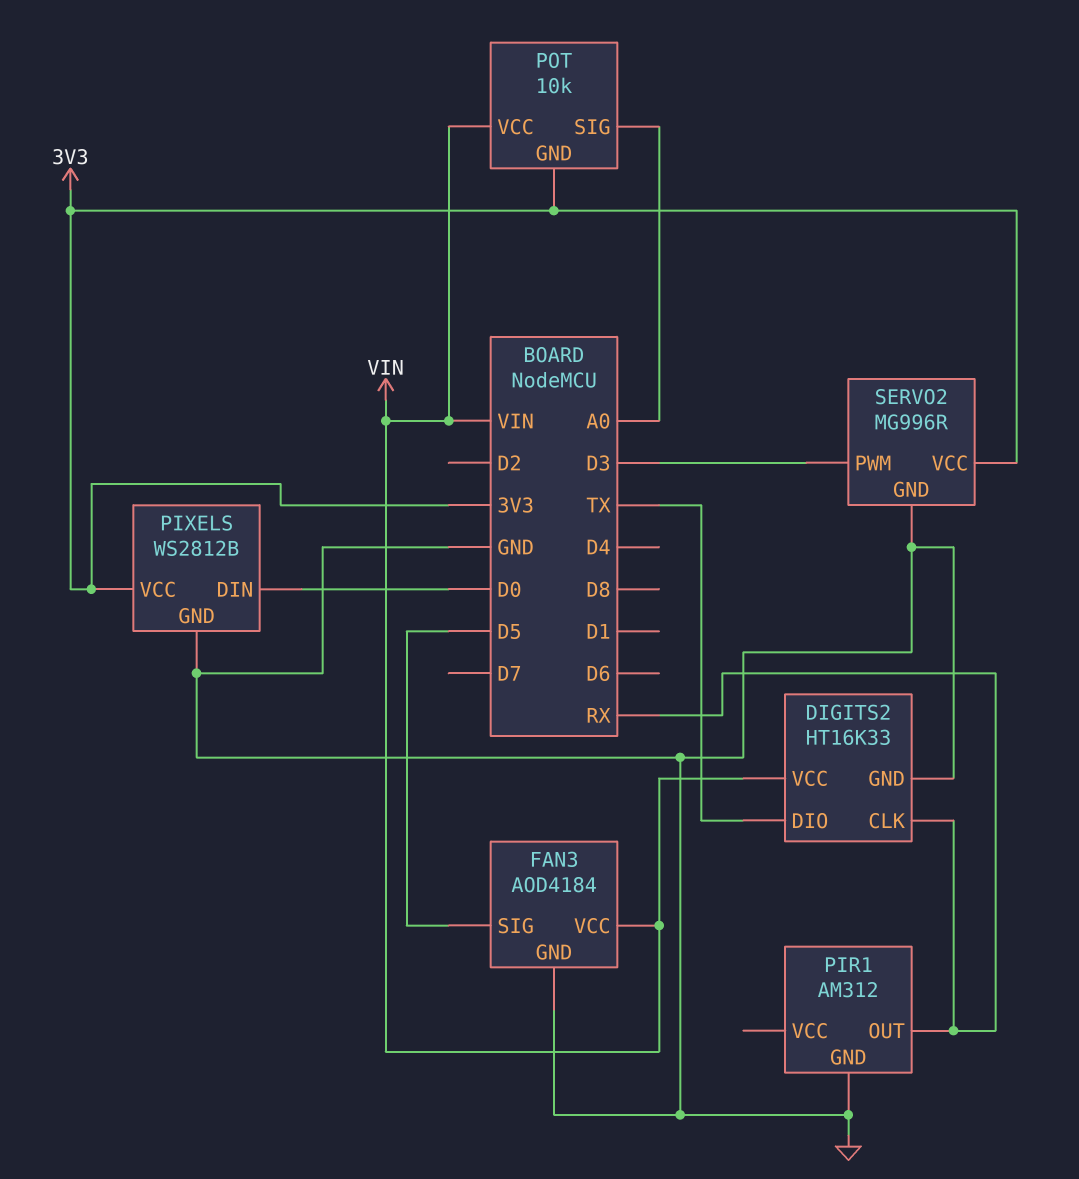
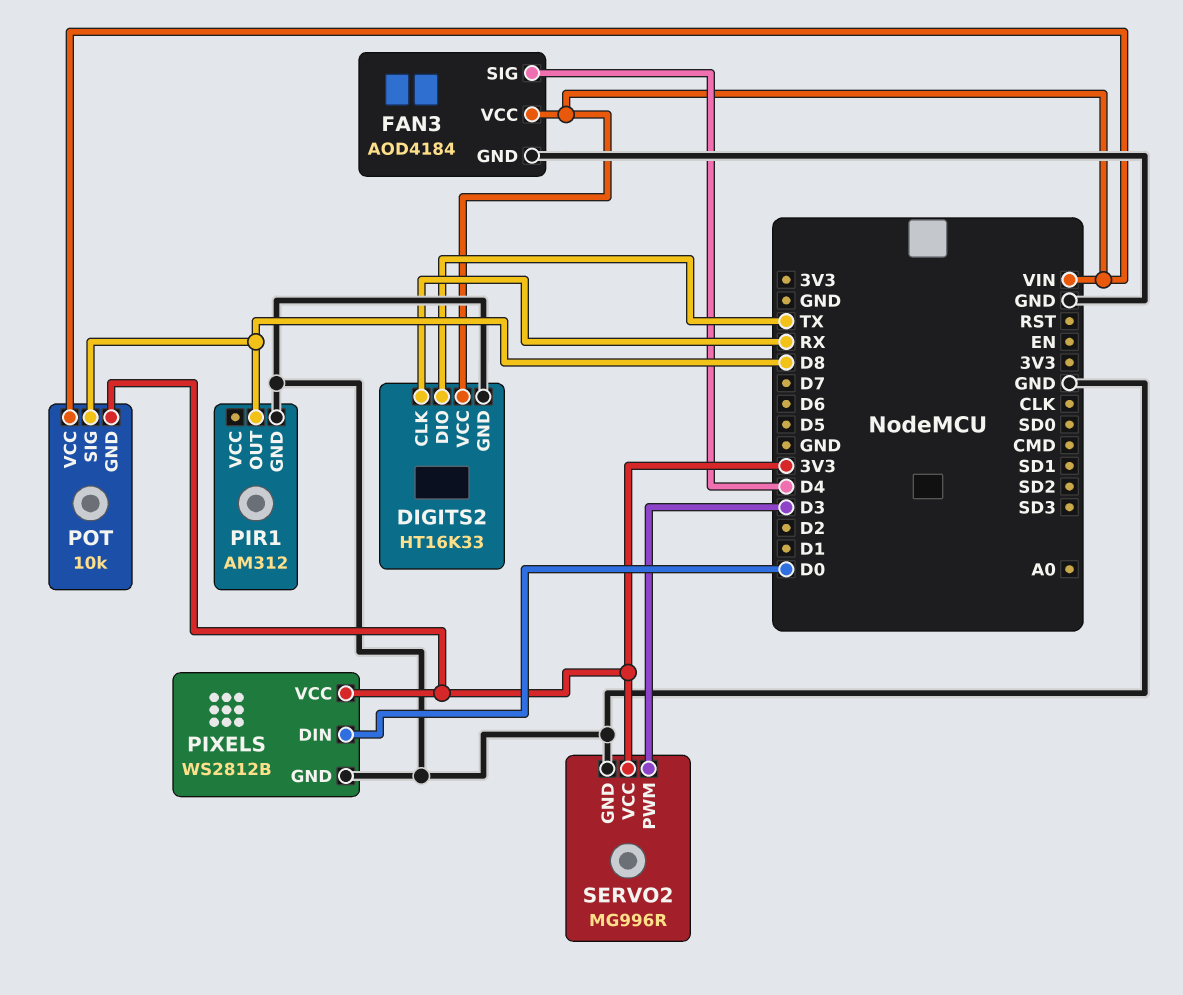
FAN3 pin SIG: D5 -> D4
PIR1 pin OUT: RX -> D8
POT pin SIG: A0 -> D8

